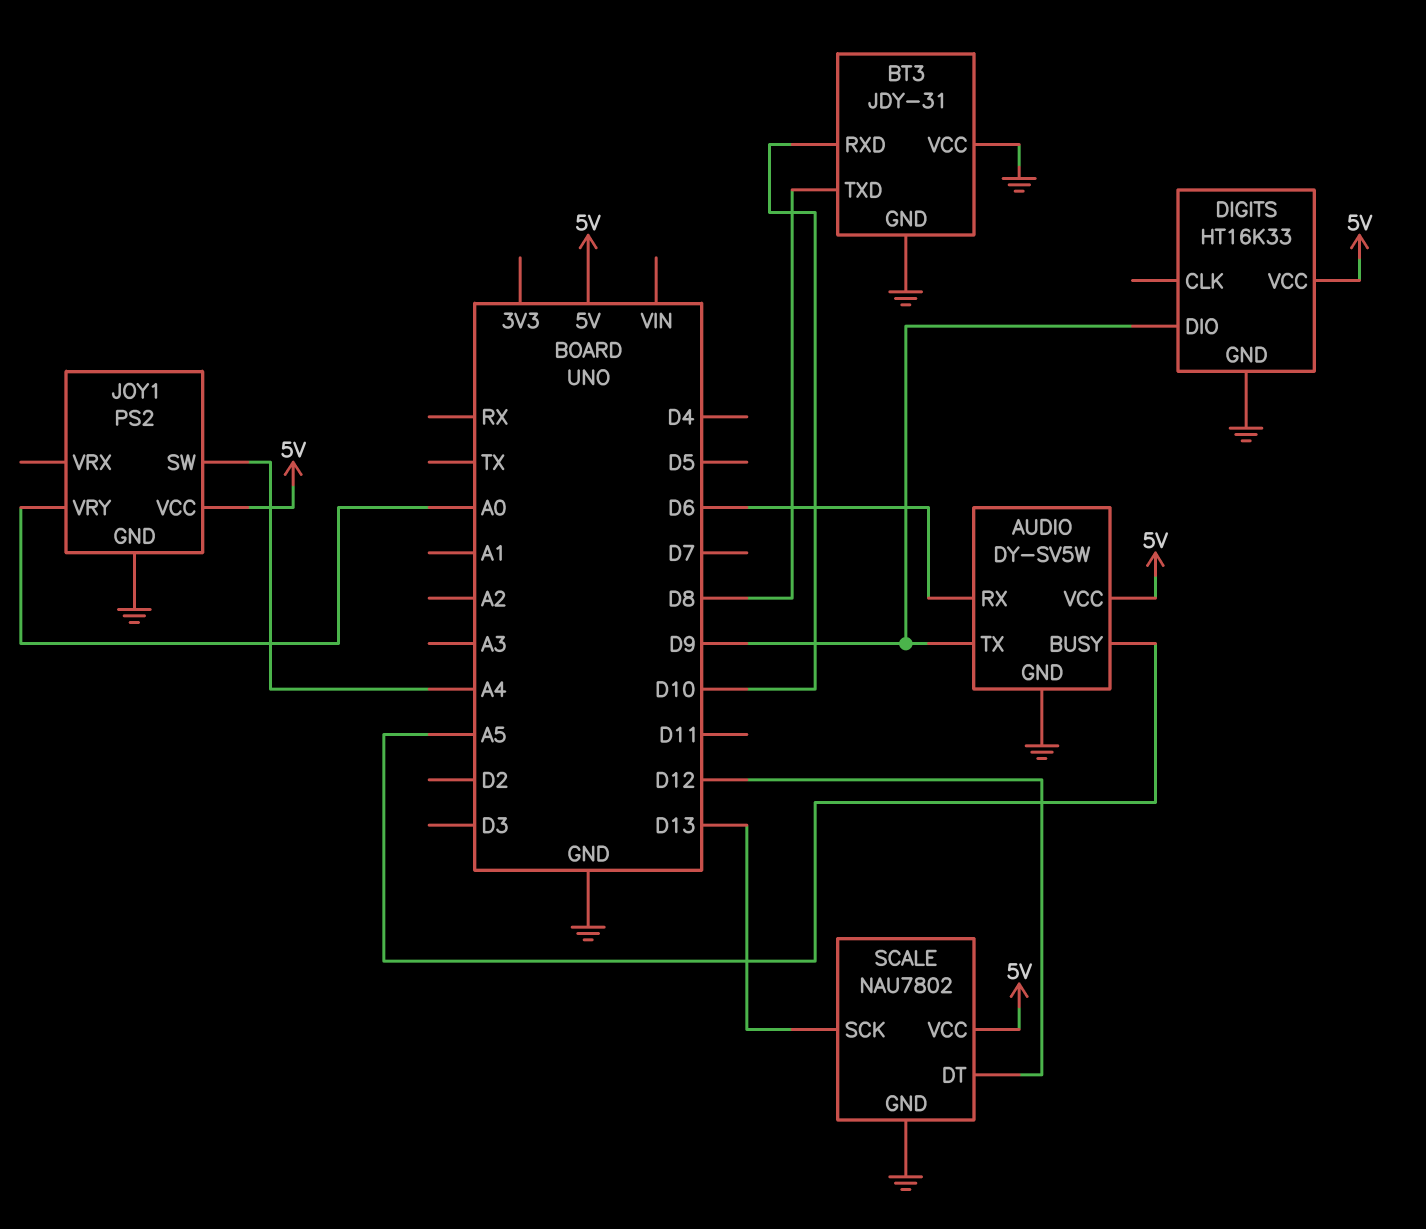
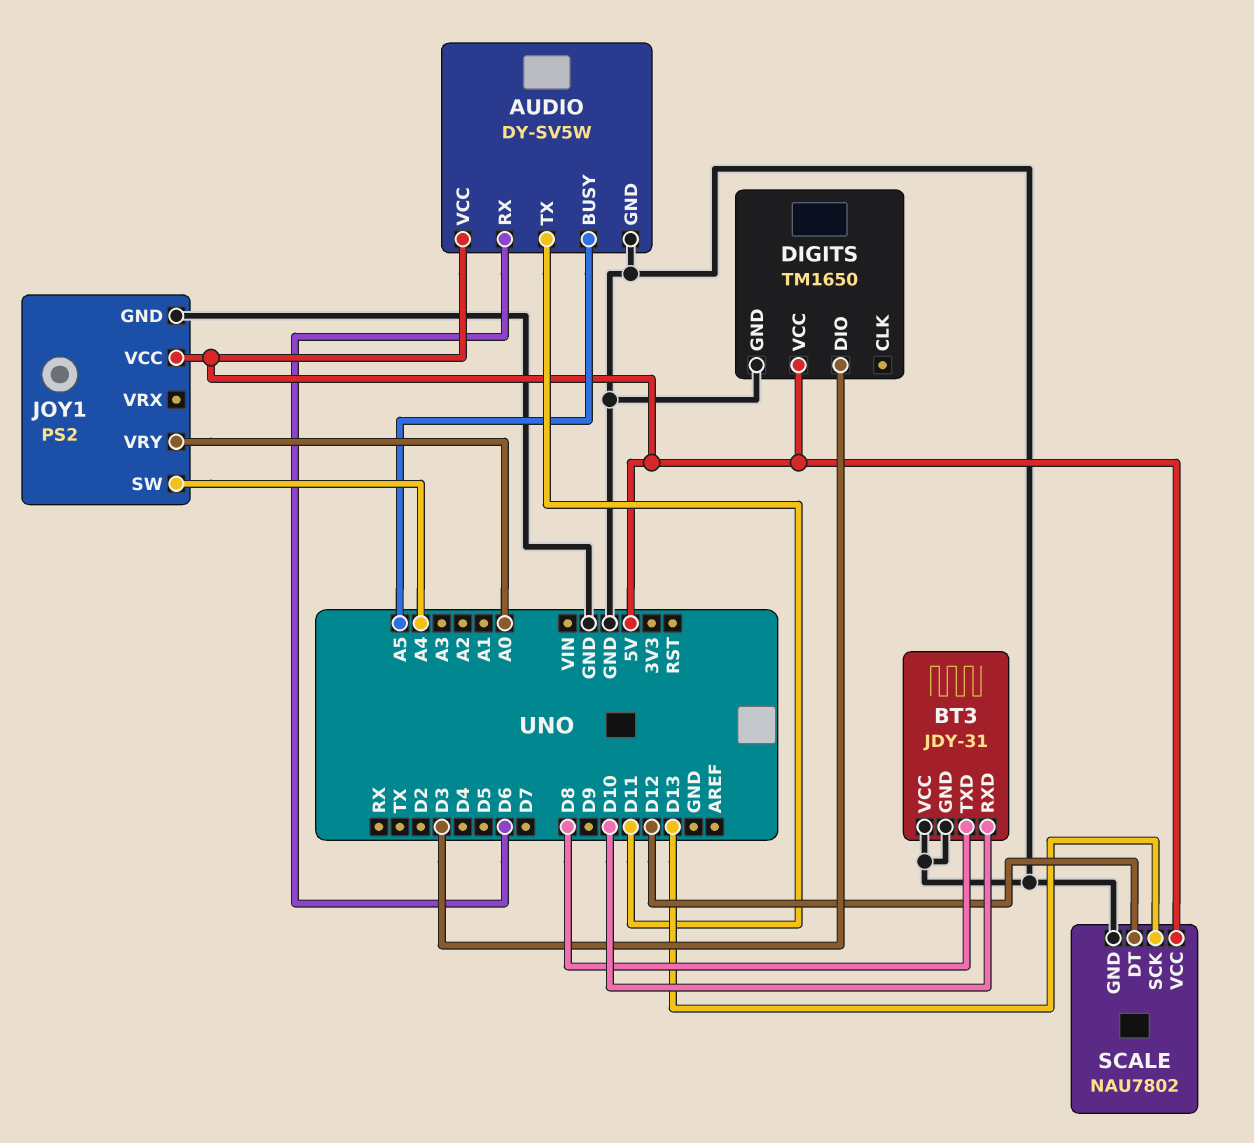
AUDIO pin TX: D9 -> D11
DIGITS: HT16K33 -> TM1650
DIGITS pin DIO: D9 -> D3

